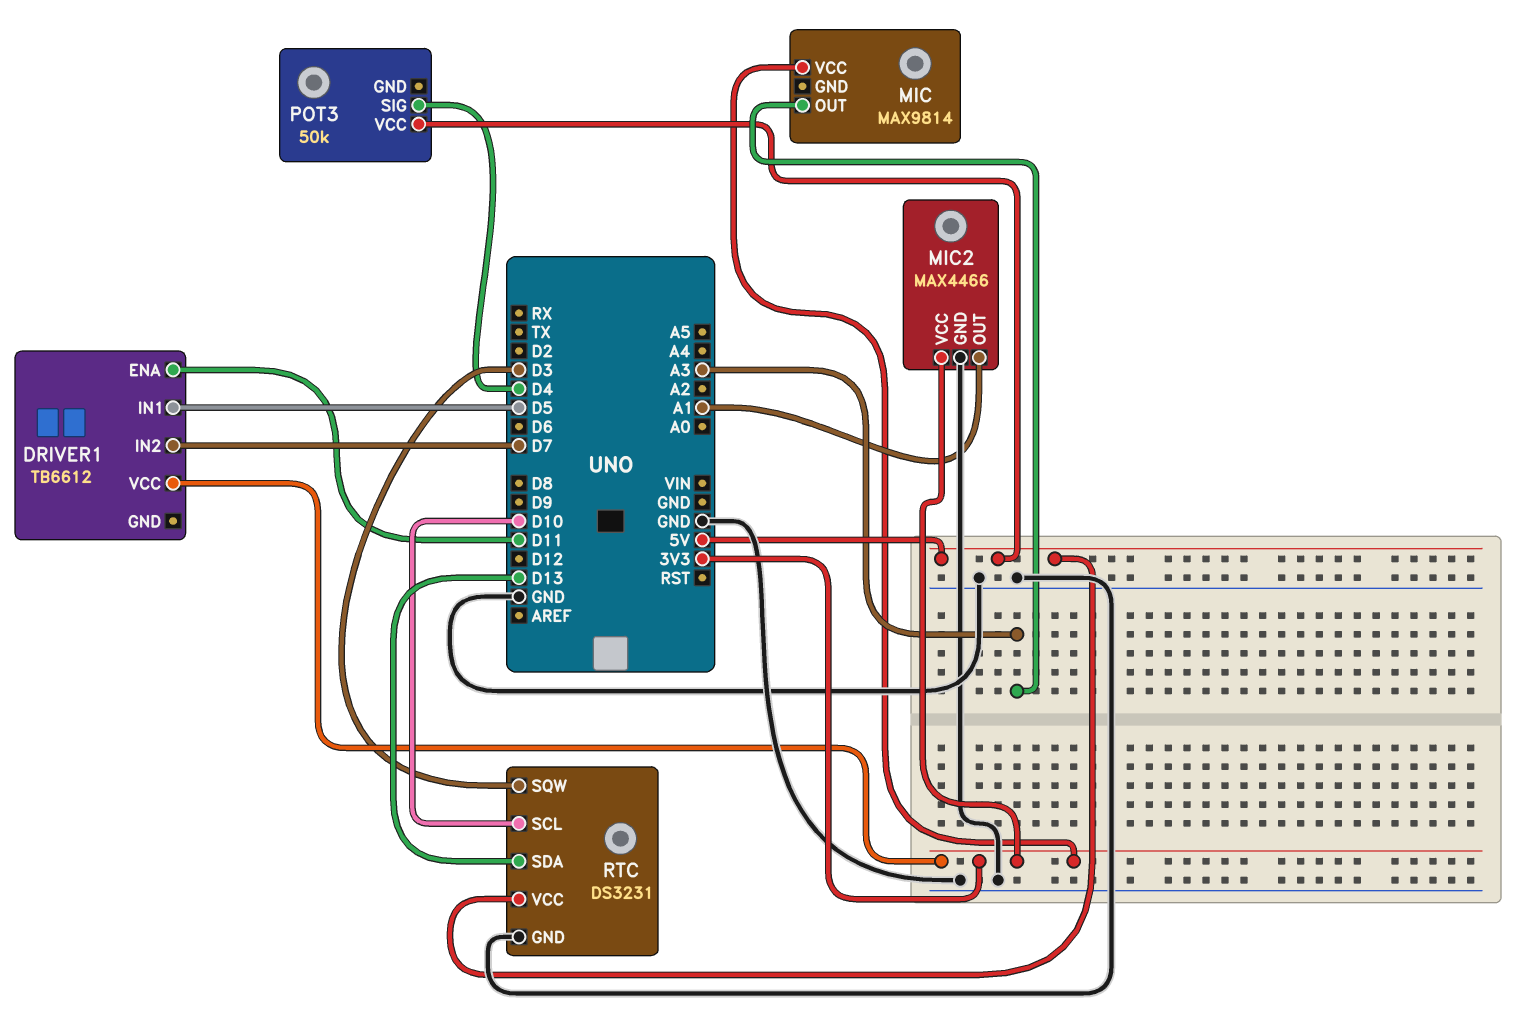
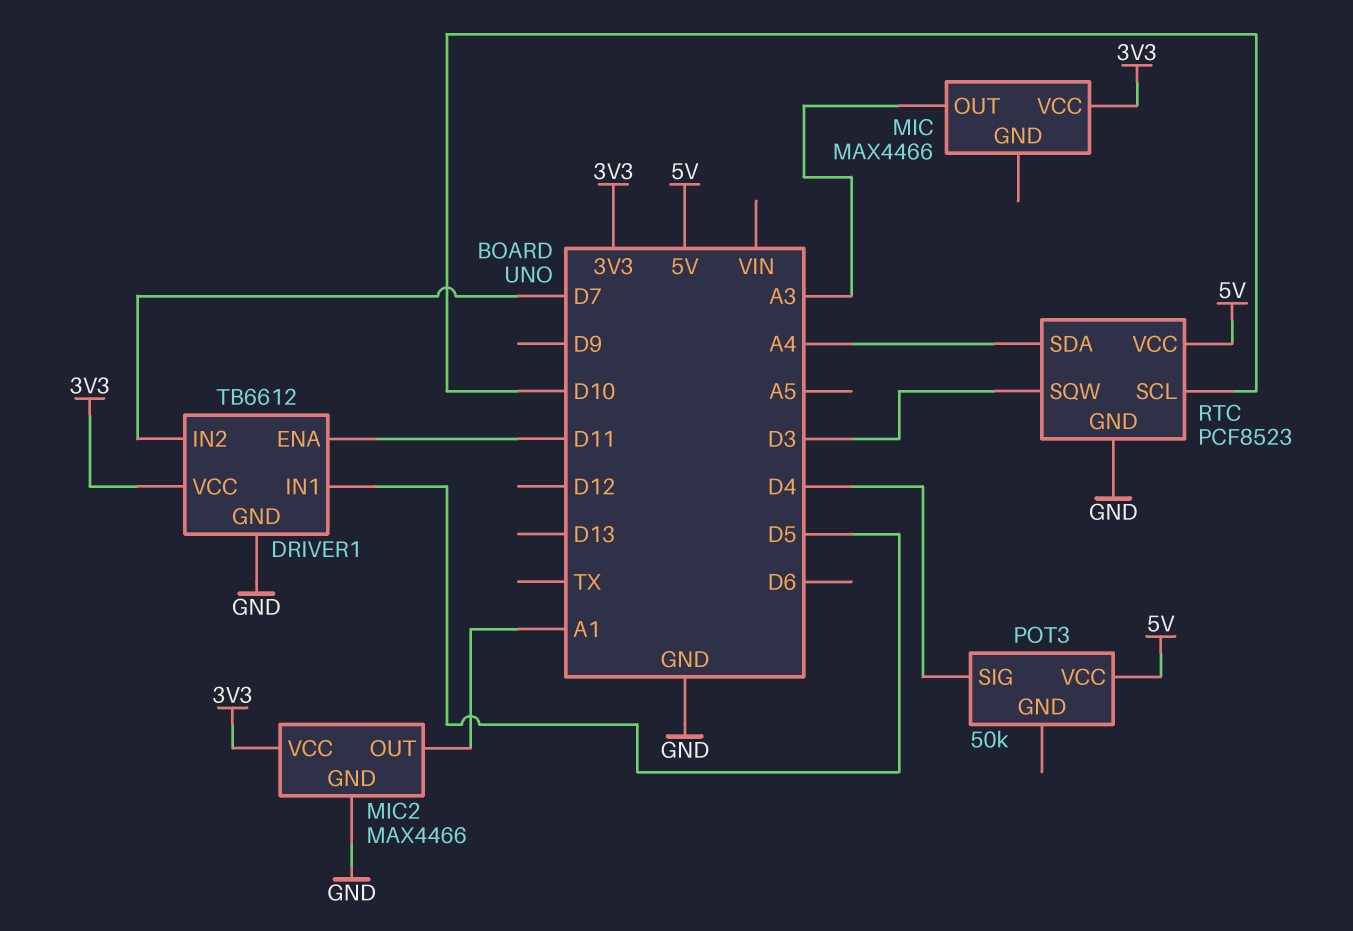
DRIVER1 pin GND: none -> GND
MIC: MAX9814 -> MAX4466
RTC: DS3231 -> PCF8523
RTC pin SDA: D13 -> A4

